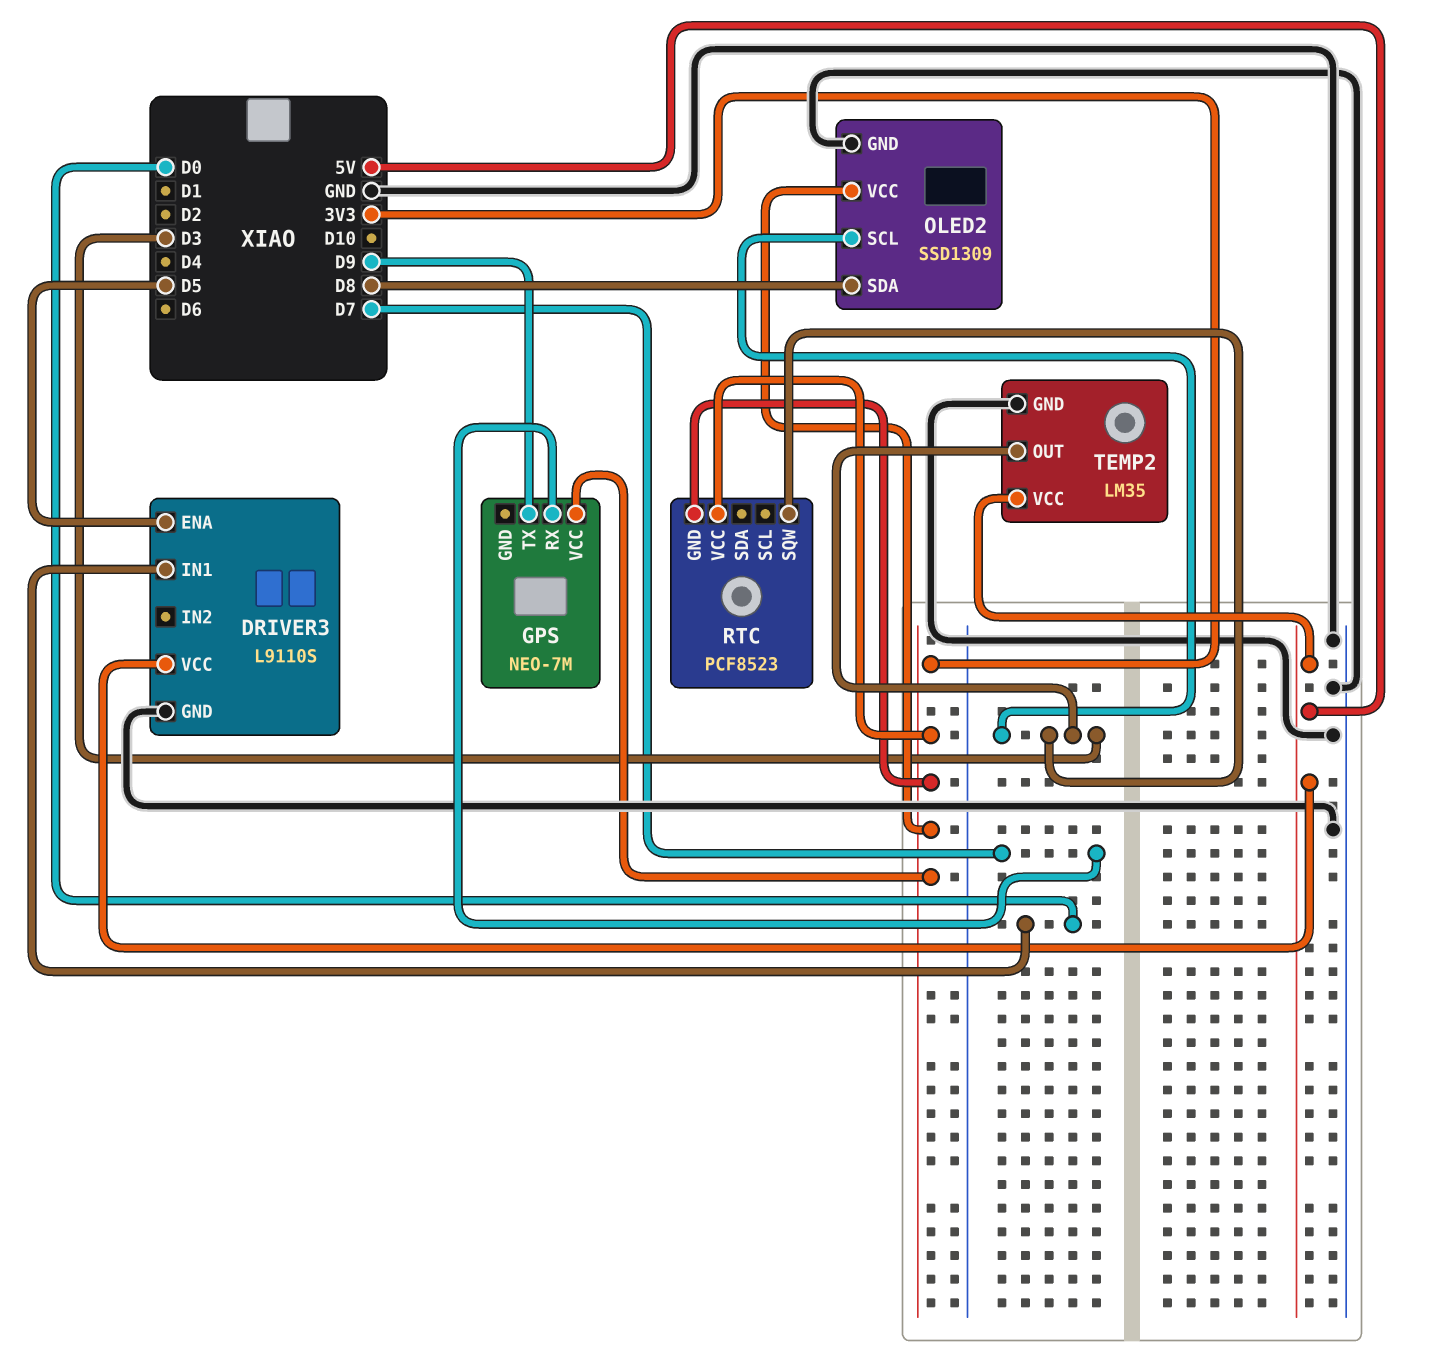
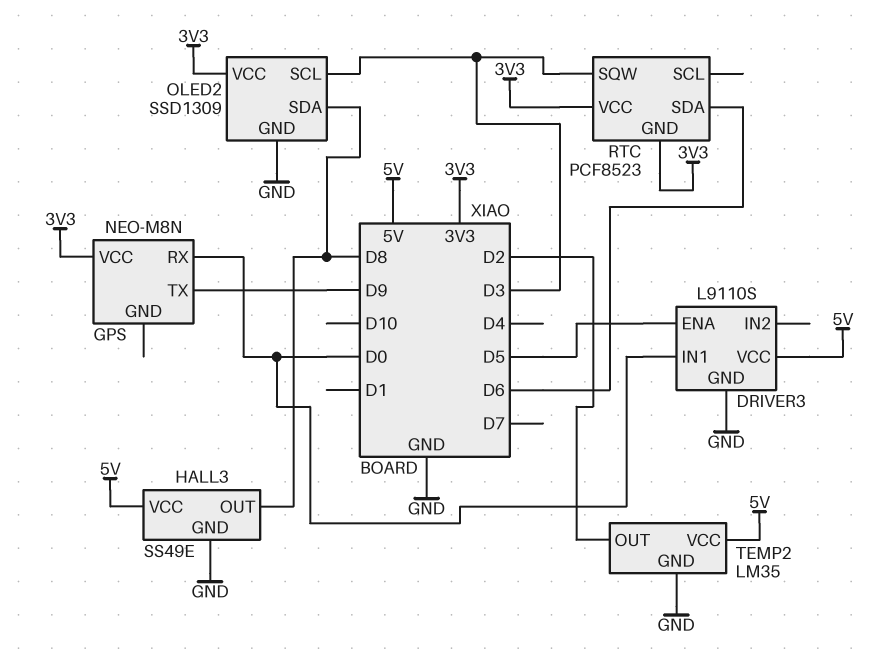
GPS: NEO-7M -> NEO-M8N
GPS pin RX: D7 -> D0
HALL3: none -> SS49E
HALL3 pin GND: none -> GND
HALL3 pin OUT: none -> D8
HALL3 pin VCC: none -> 5V
RTC pin SDA: none -> D6
TEMP2 pin OUT: D3 -> D2

